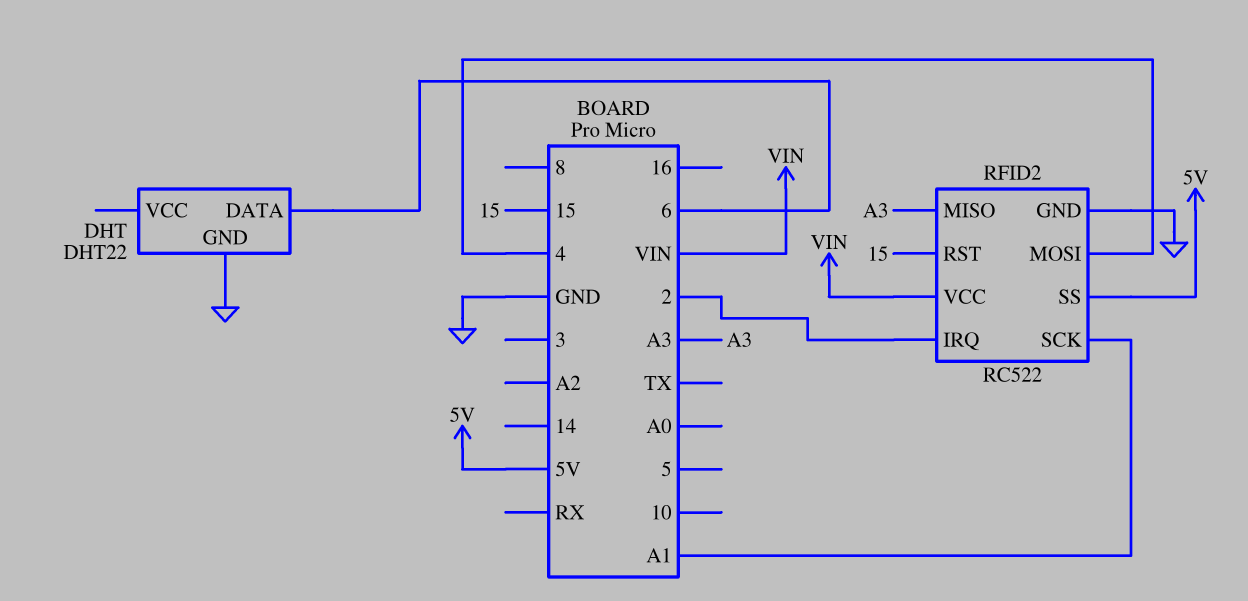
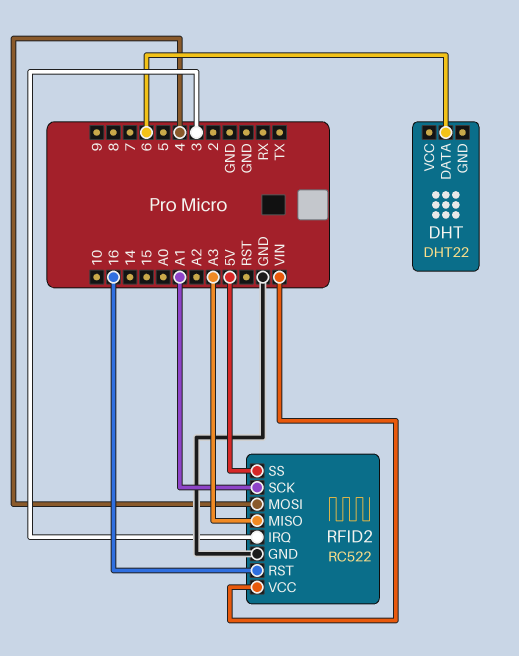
DHT pin GND: GND -> none
RFID2 pin IRQ: 2 -> 3
RFID2 pin RST: 15 -> 16

